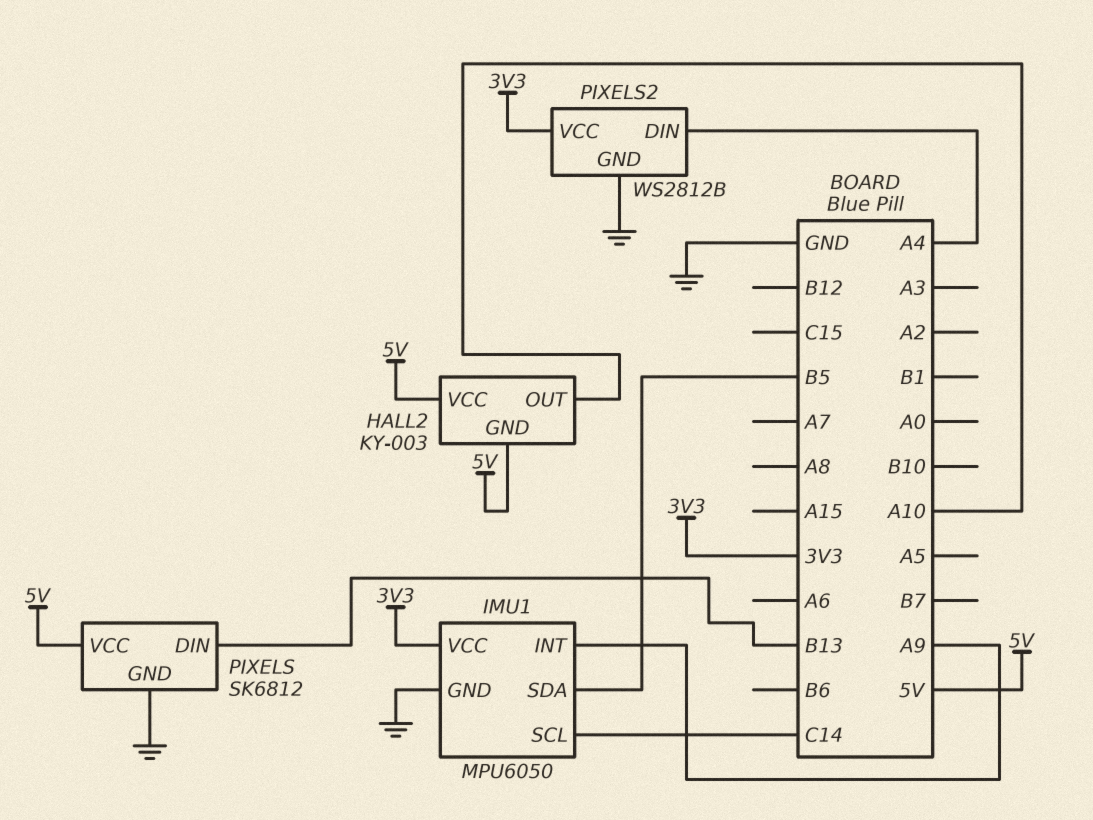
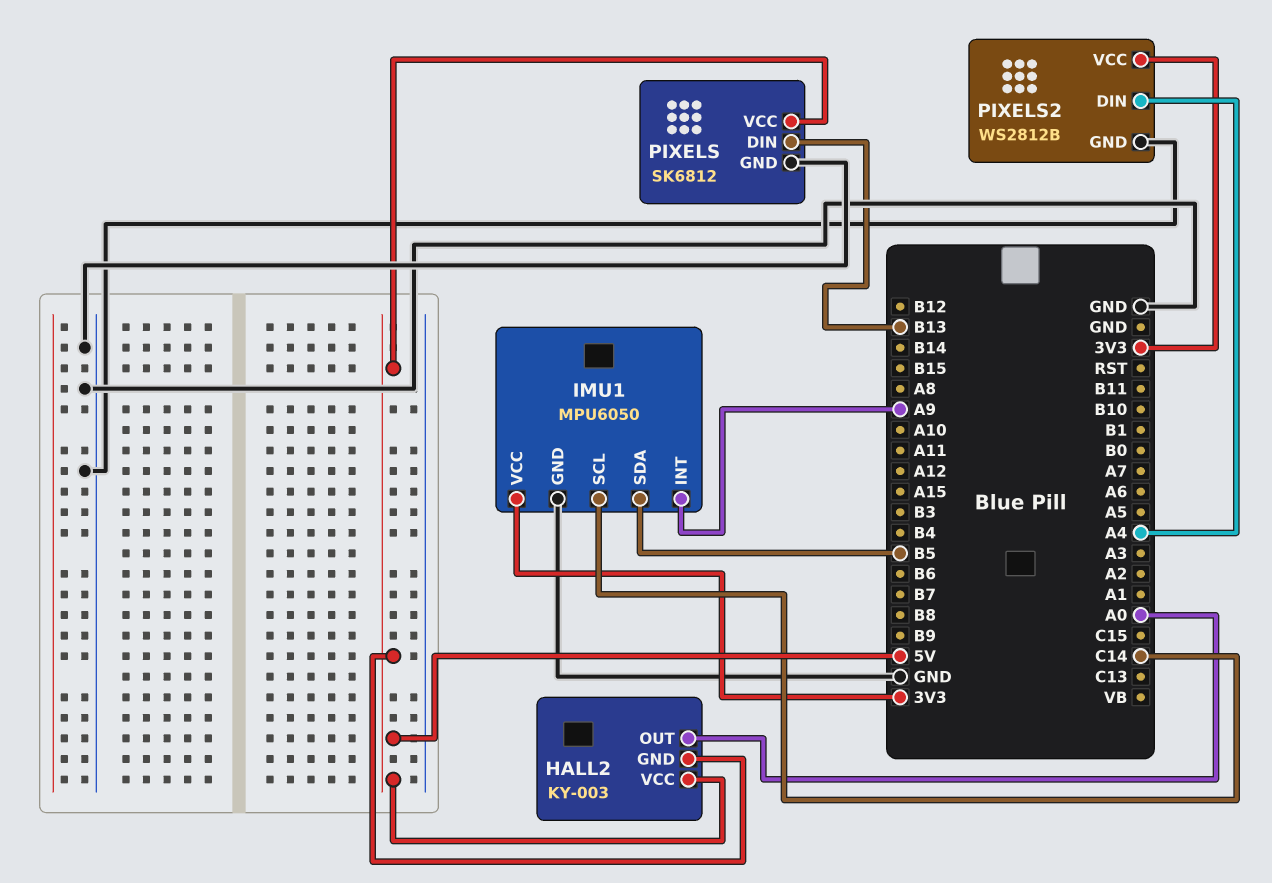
HALL2 pin OUT: A10 -> A0

